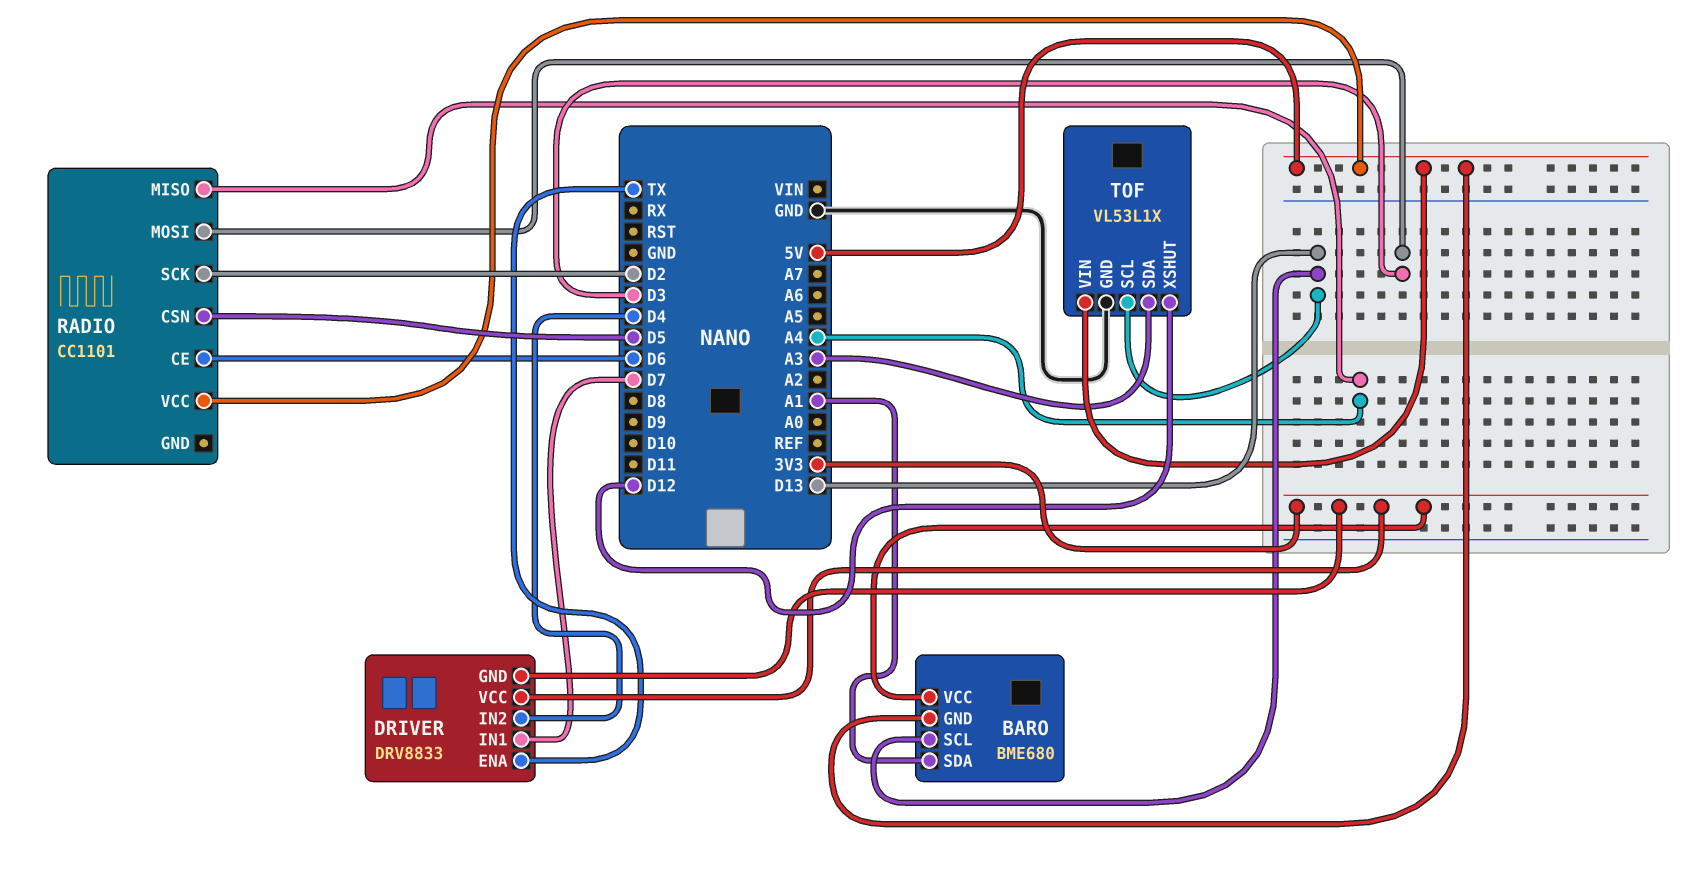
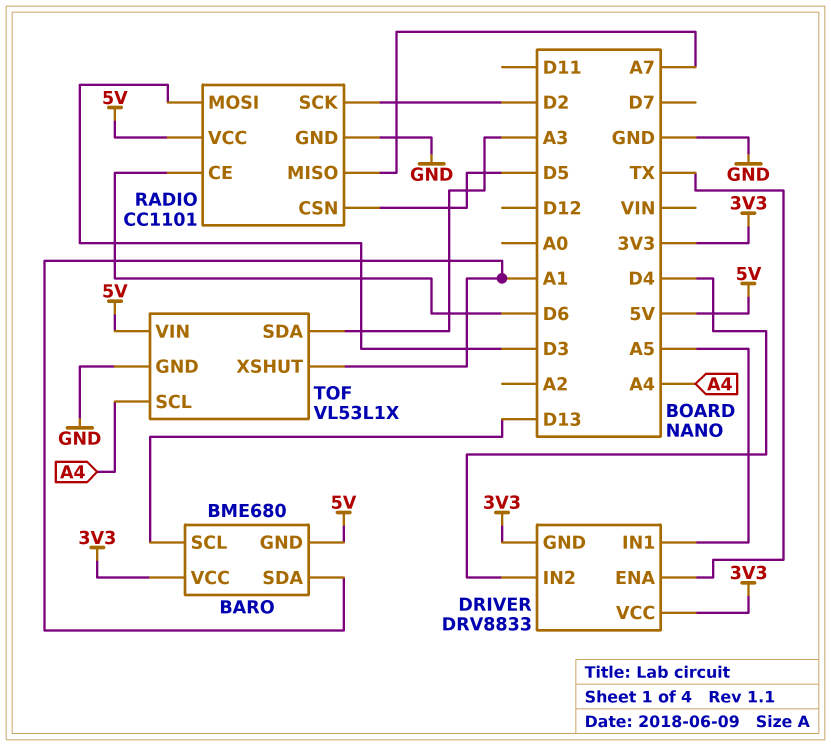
DRIVER pin IN1: D7 -> A5
RADIO pin GND: none -> GND
RADIO pin MISO: A4 -> A7
TOF pin SCL: D13 -> A4
TOF pin XSHUT: D12 -> A1

